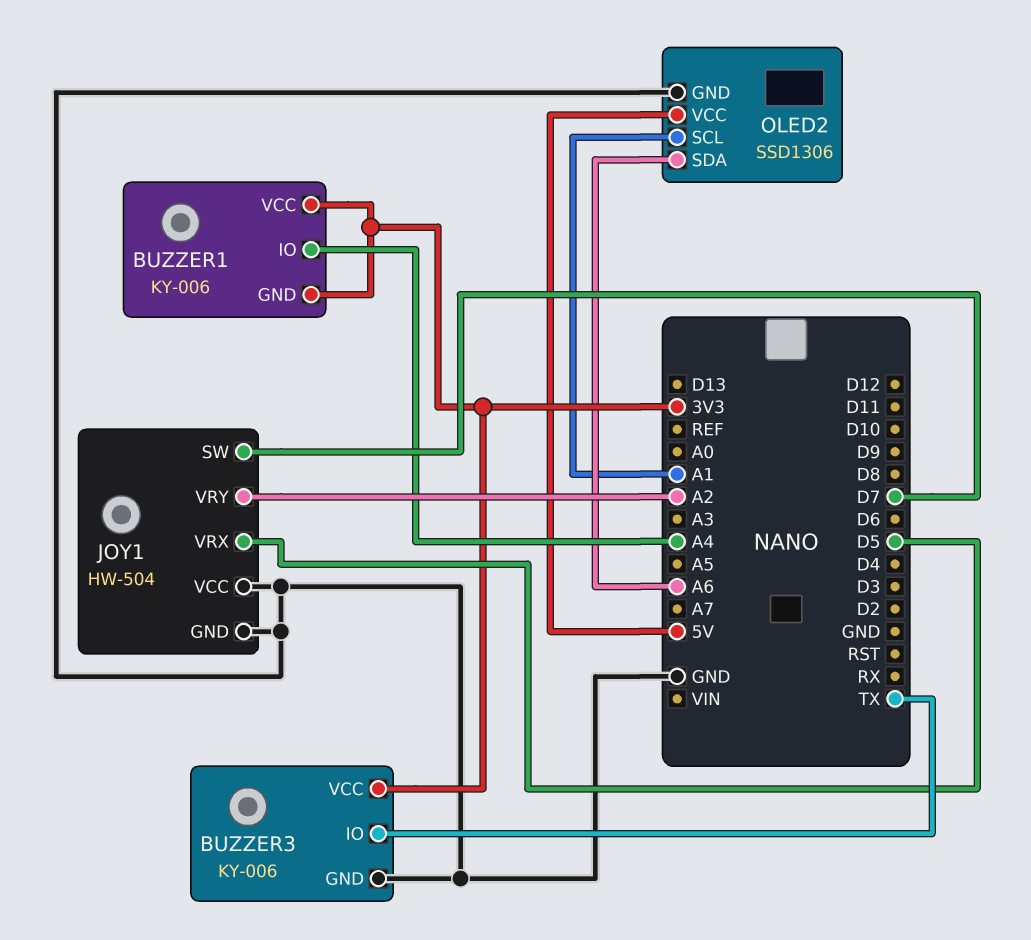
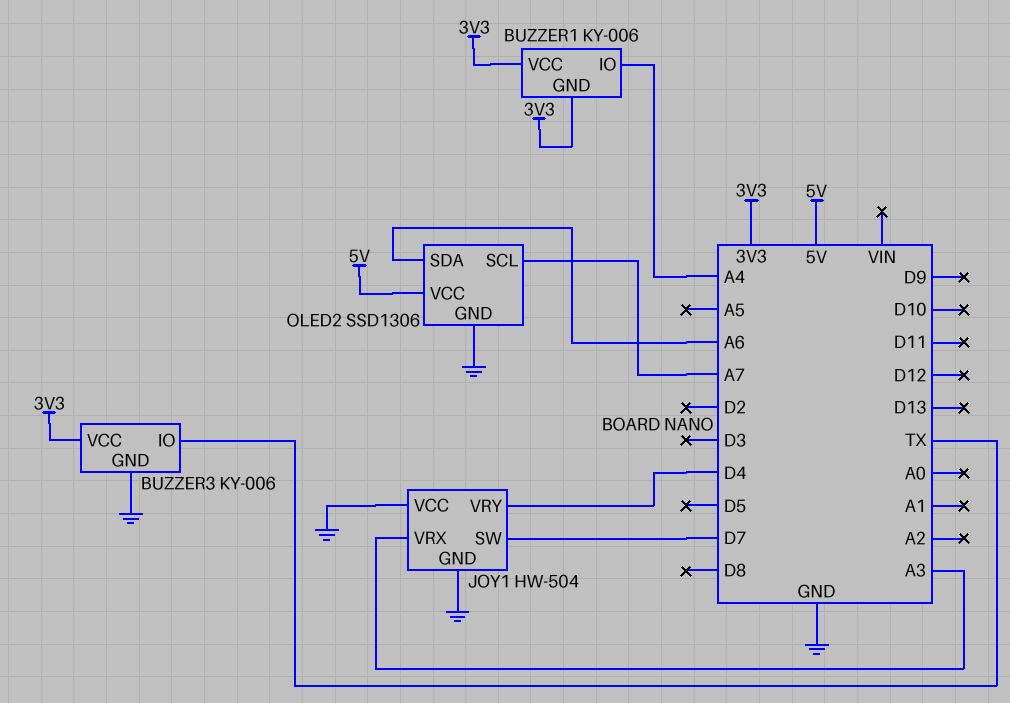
JOY1 pin VRX: D5 -> A3
JOY1 pin VRY: A2 -> D4
OLED2 pin SCL: A1 -> A7

